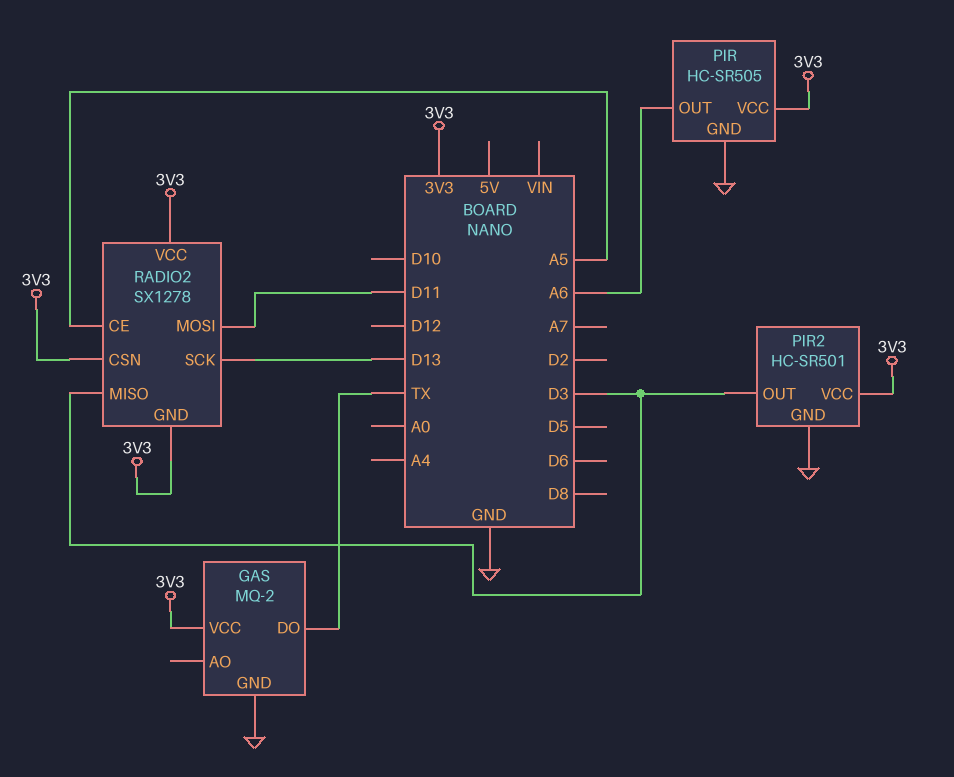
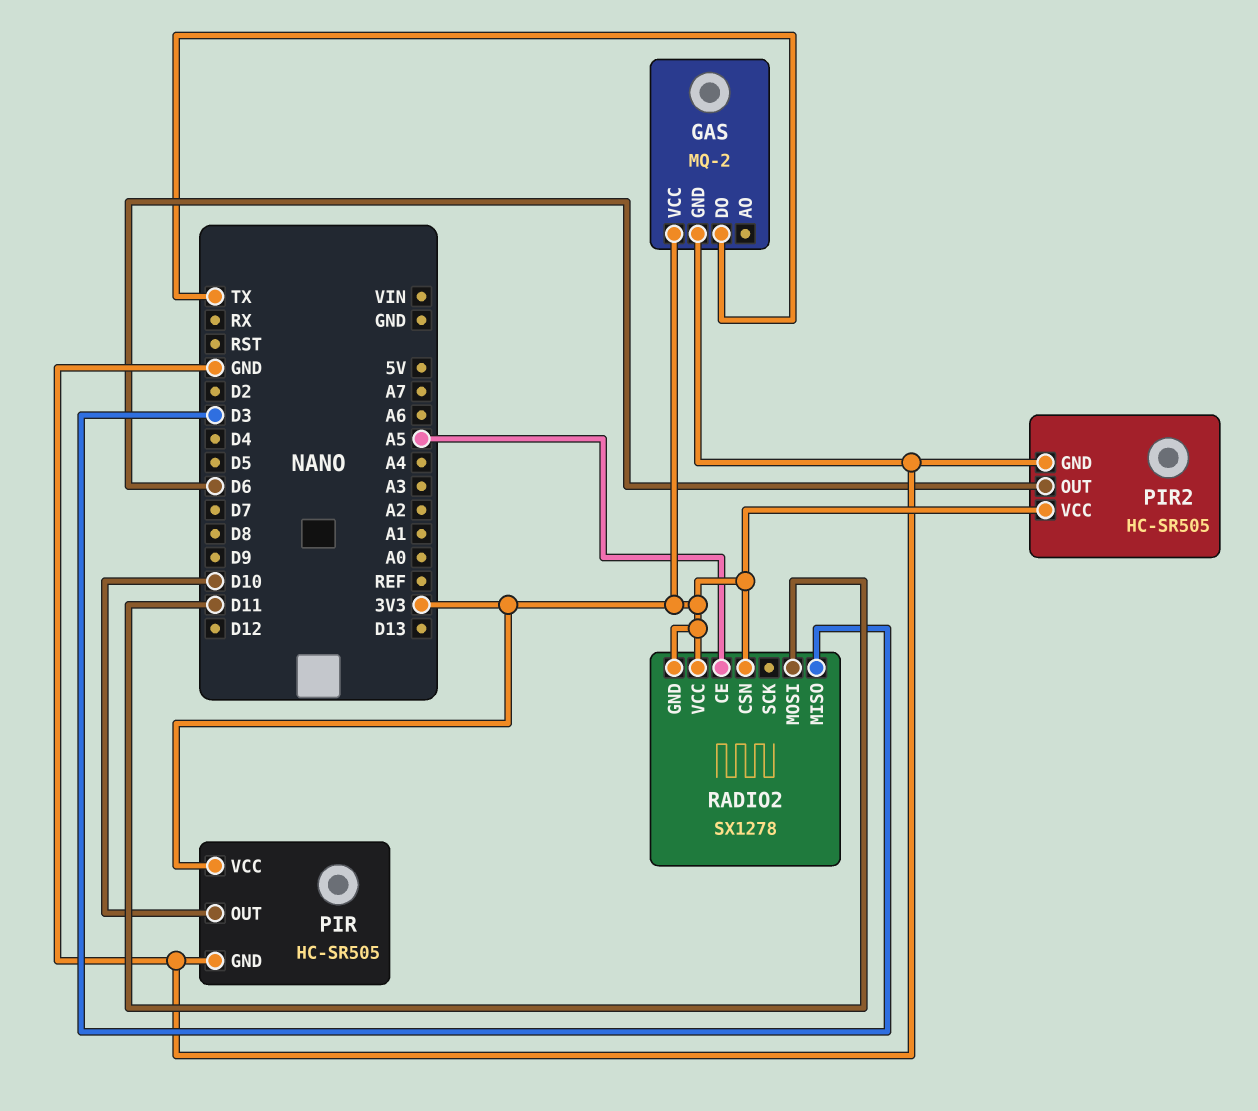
PIR pin OUT: A6 -> D10
PIR2: HC-SR501 -> HC-SR505
PIR2 pin OUT: D3 -> D6
RADIO2 pin SCK: D13 -> none

